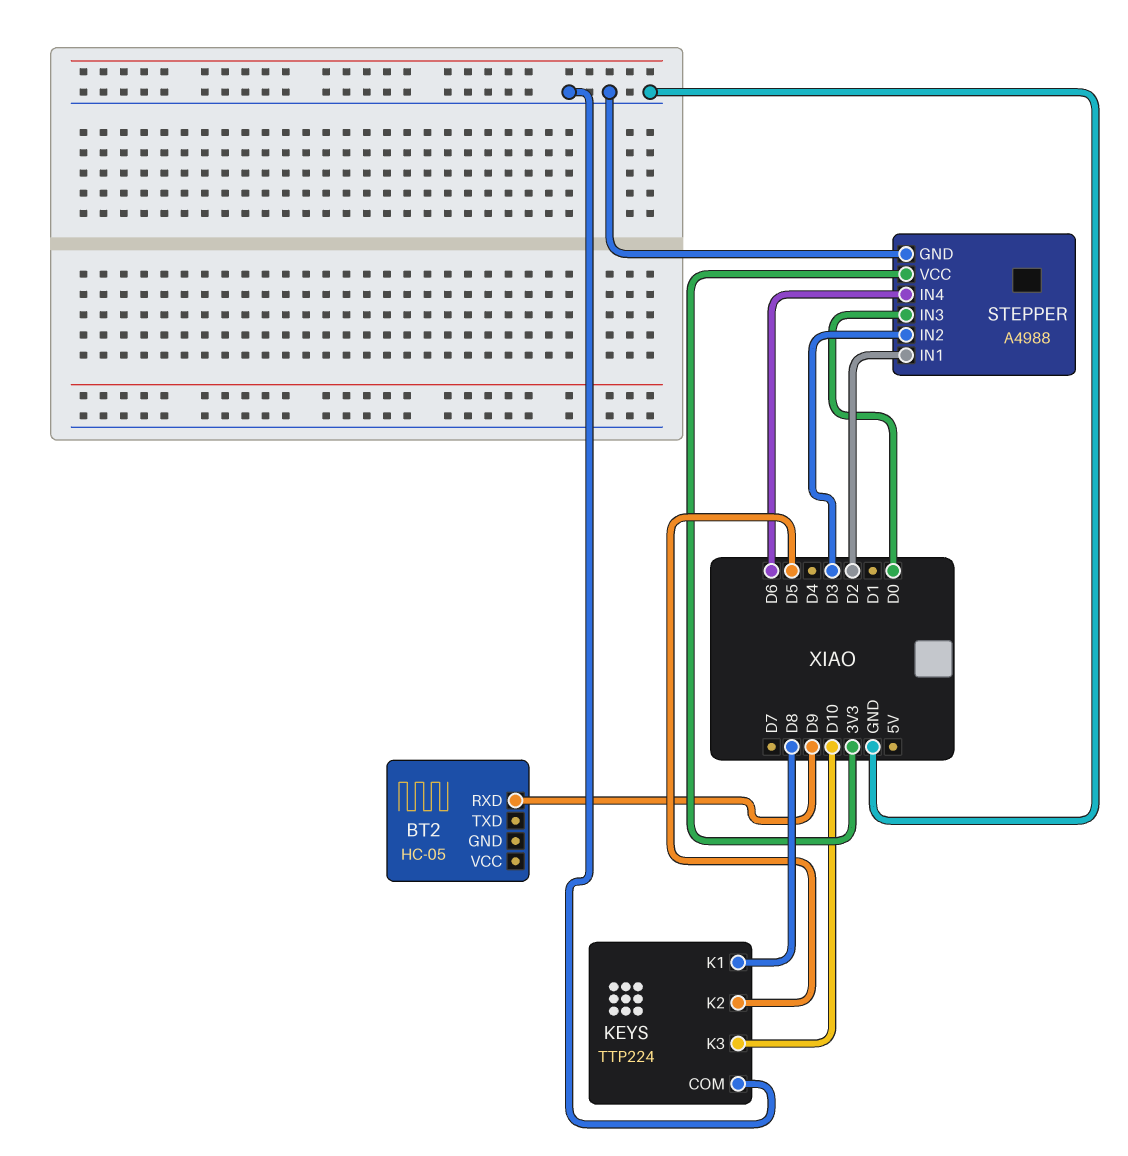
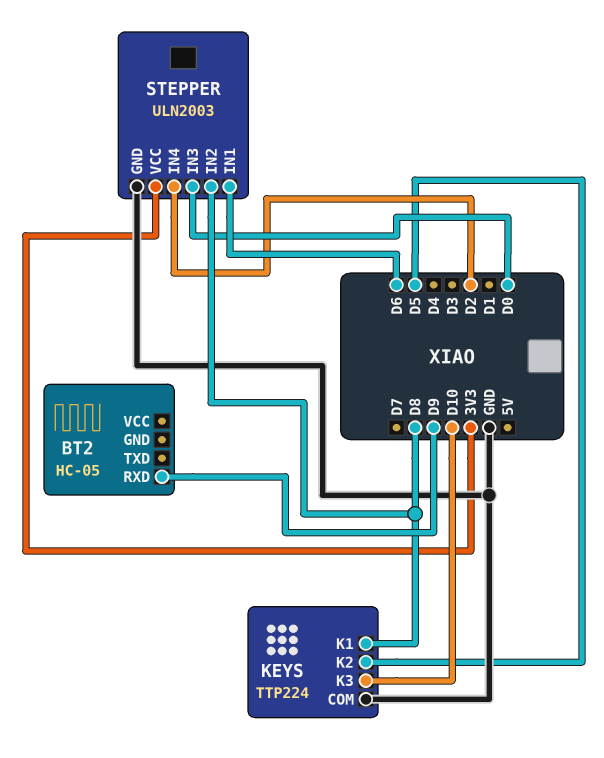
STEPPER: A4988 -> ULN2003
STEPPER pin IN1: D2 -> D6
STEPPER pin IN2: D3 -> D8
STEPPER pin IN4: D6 -> D2

